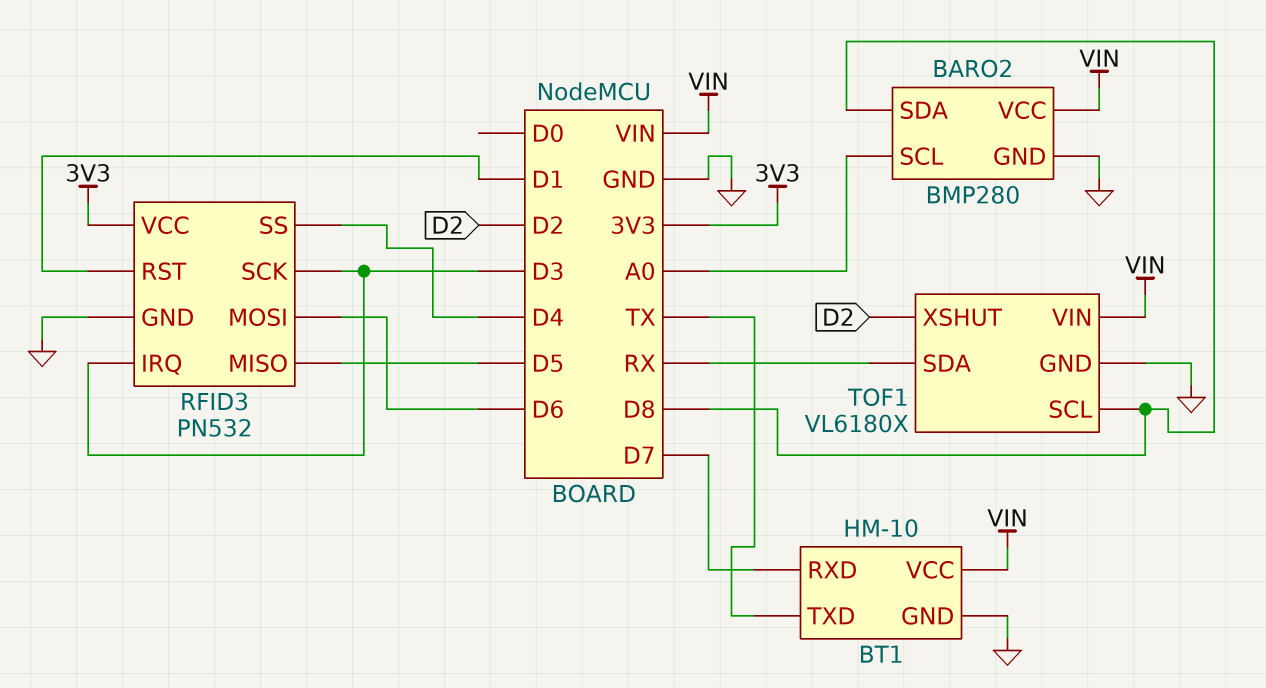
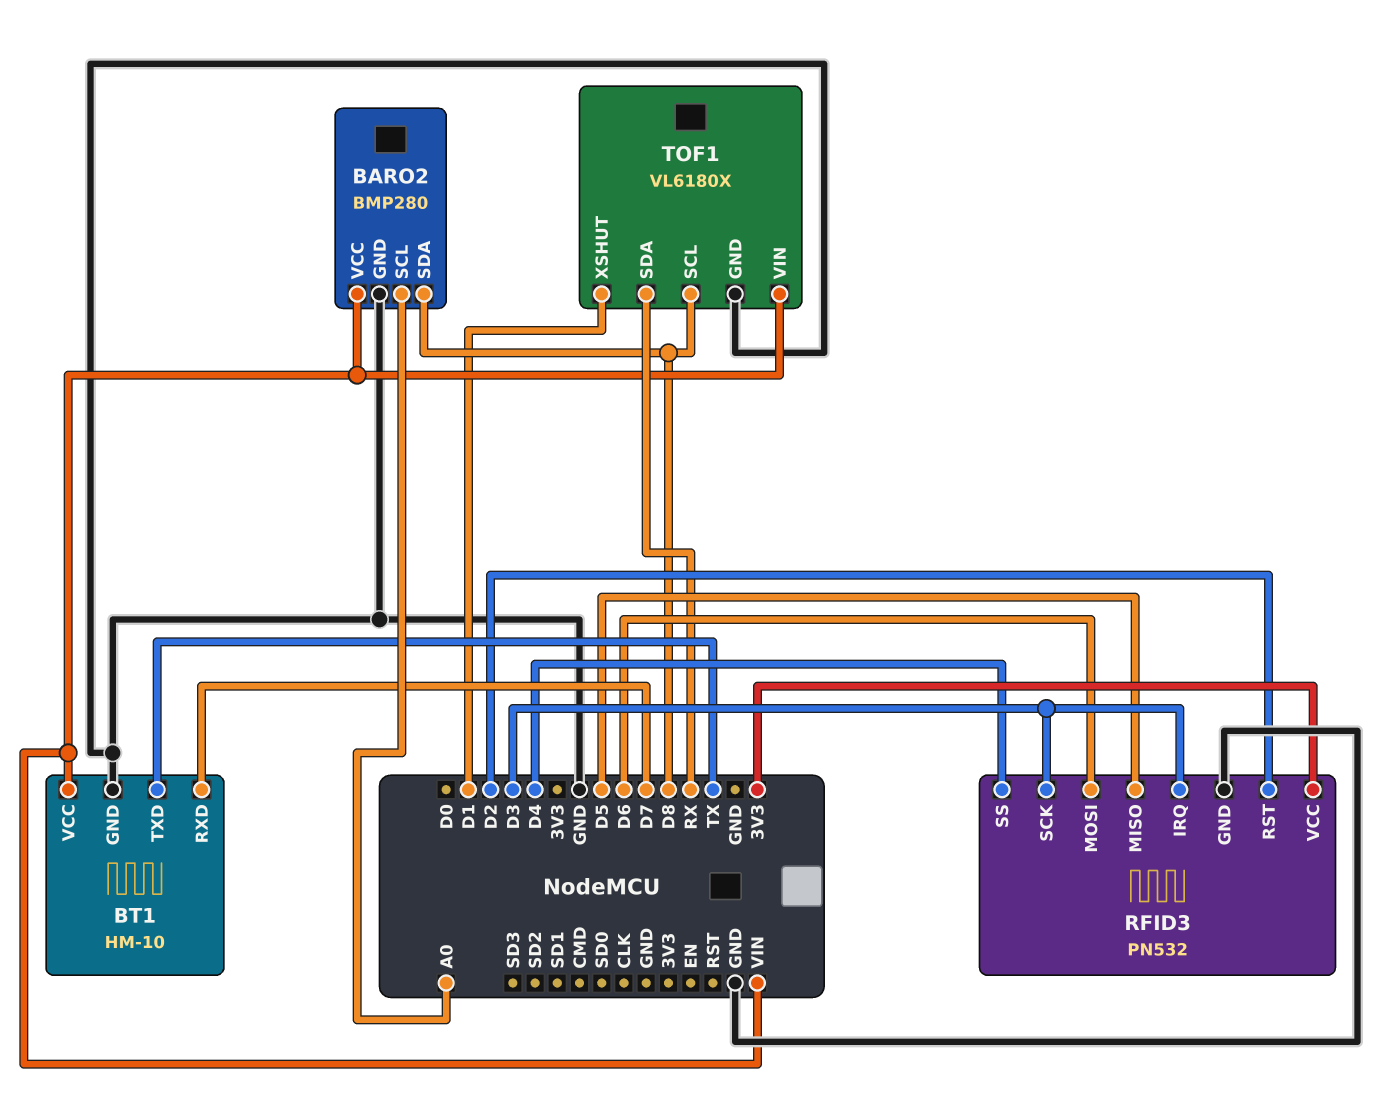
RFID3 pin RST: D1 -> D2
TOF1 pin XSHUT: D2 -> D1

